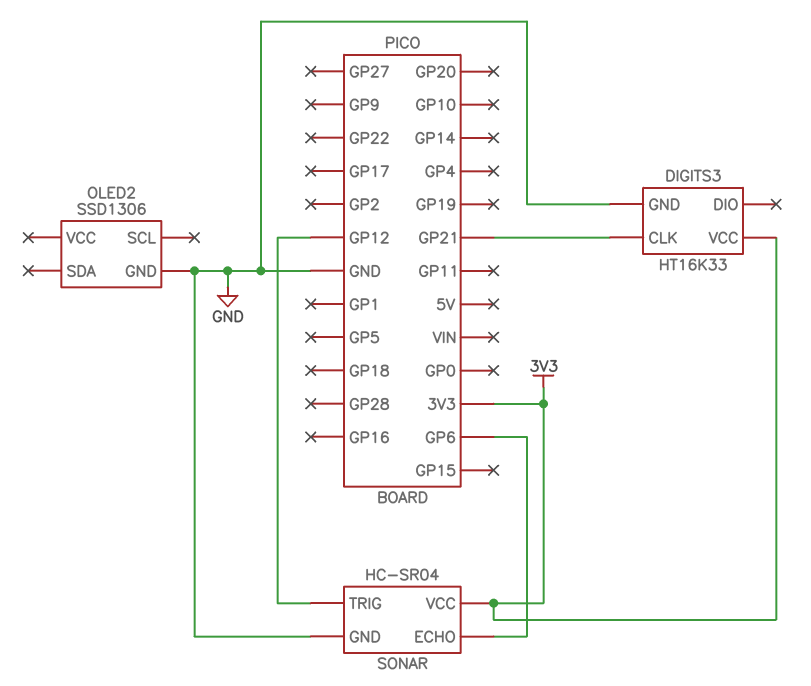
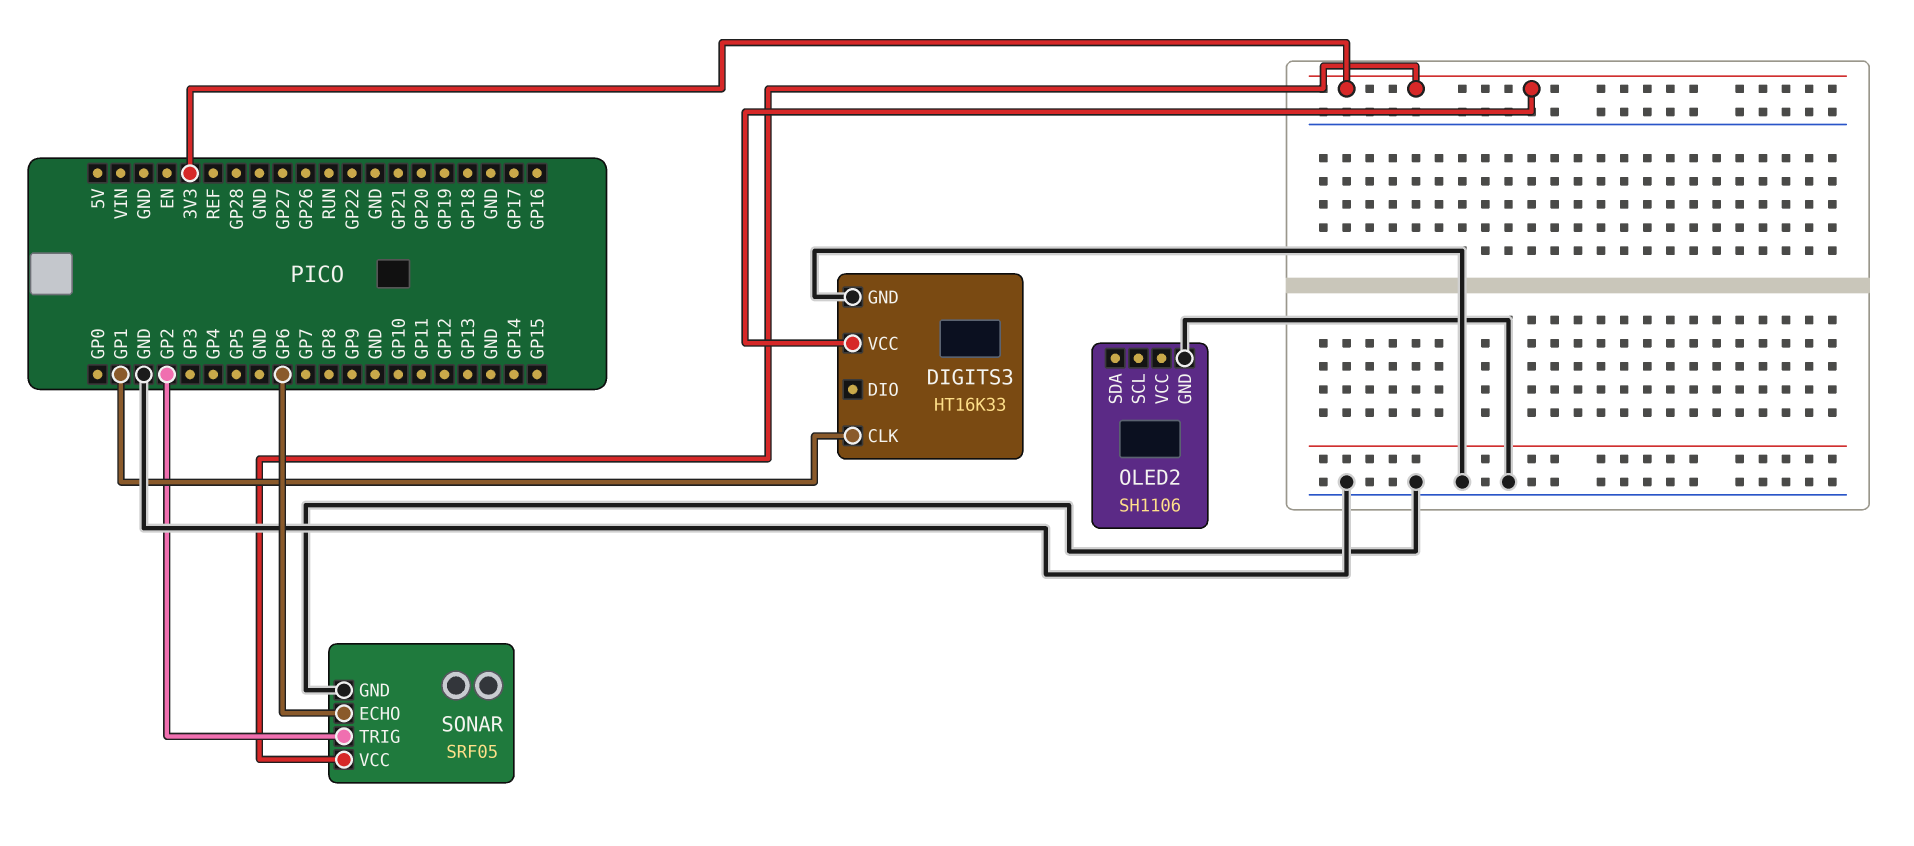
DIGITS3 pin CLK: GP21 -> GP1
OLED2: SSD1306 -> SH1106
SONAR: HC-SR04 -> SRF05
SONAR pin TRIG: GP12 -> GP2

